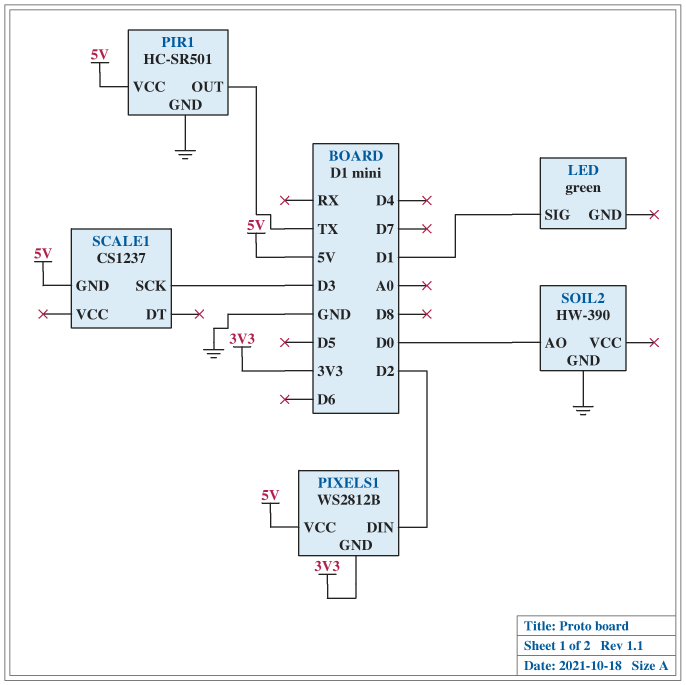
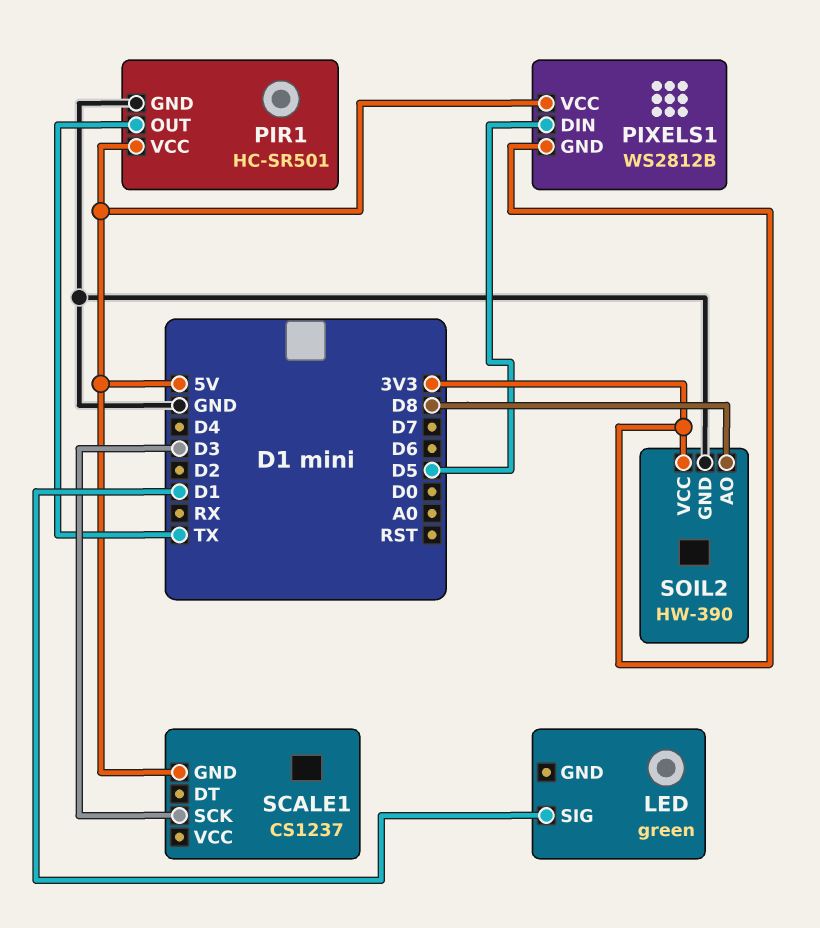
PIXELS1 pin DIN: D2 -> D5
SOIL2 pin AO: D0 -> D8
SOIL2 pin VCC: none -> 3V3

